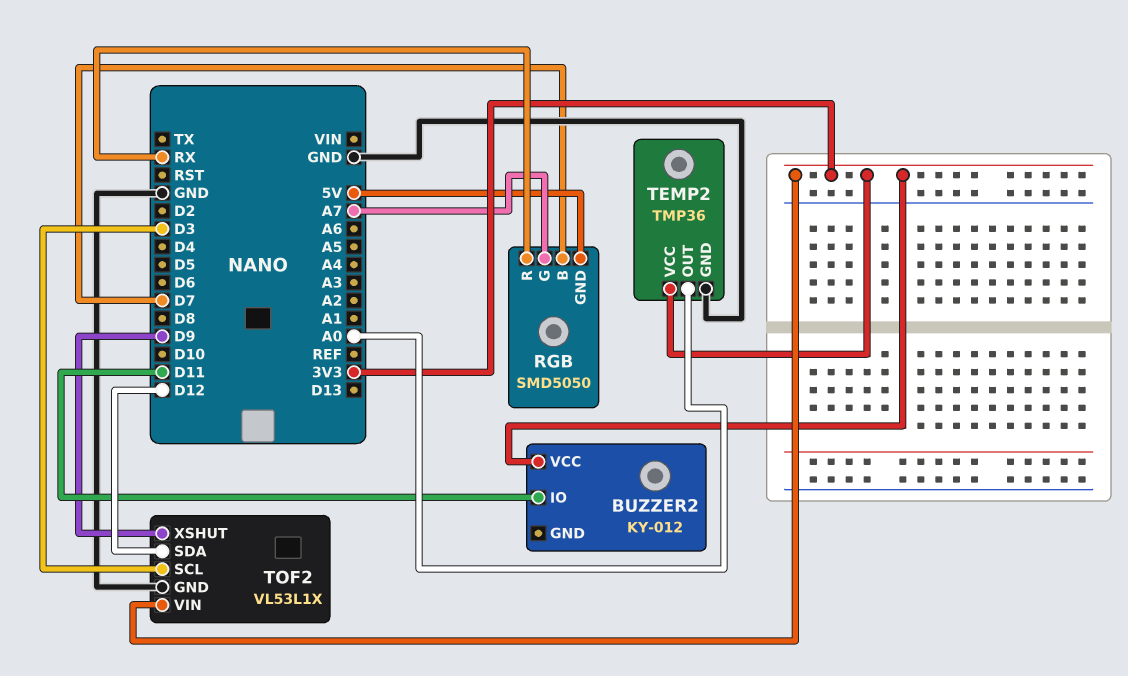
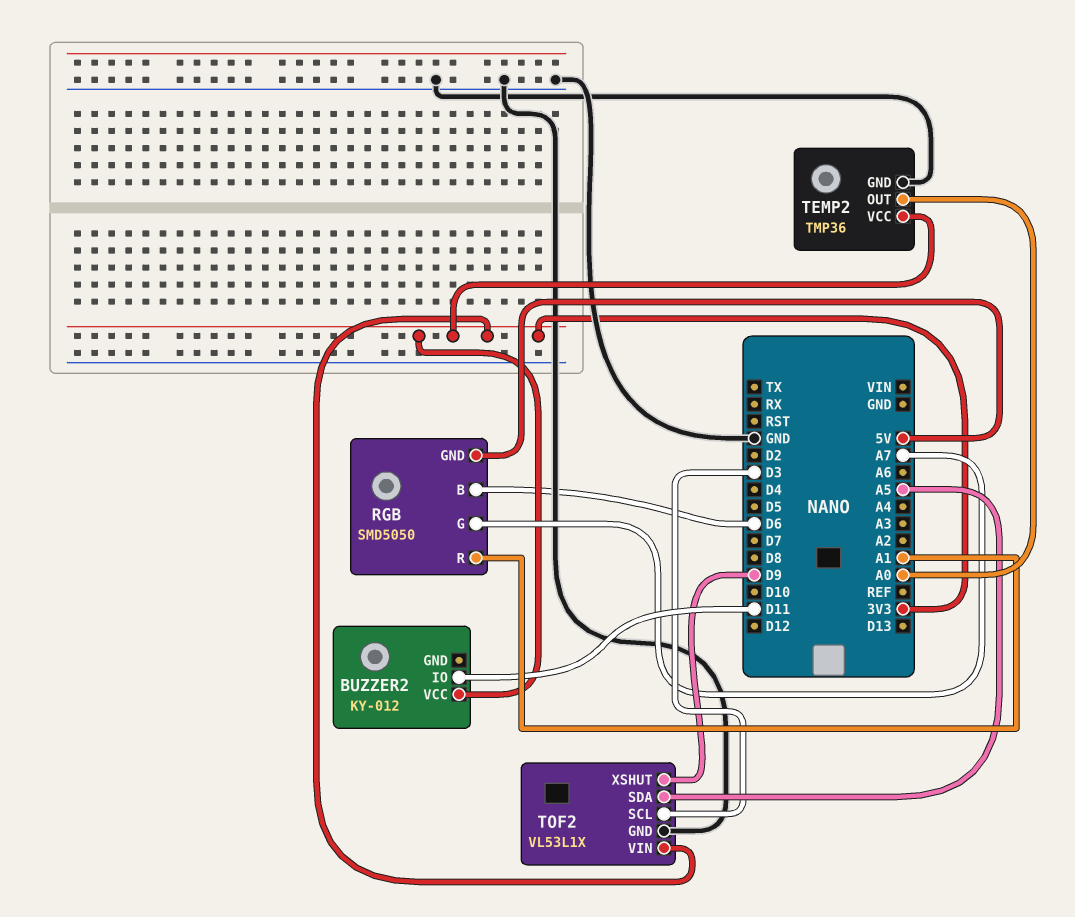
RGB pin B: D7 -> D6
RGB pin R: RX -> A1
TOF2 pin SDA: D12 -> A5

